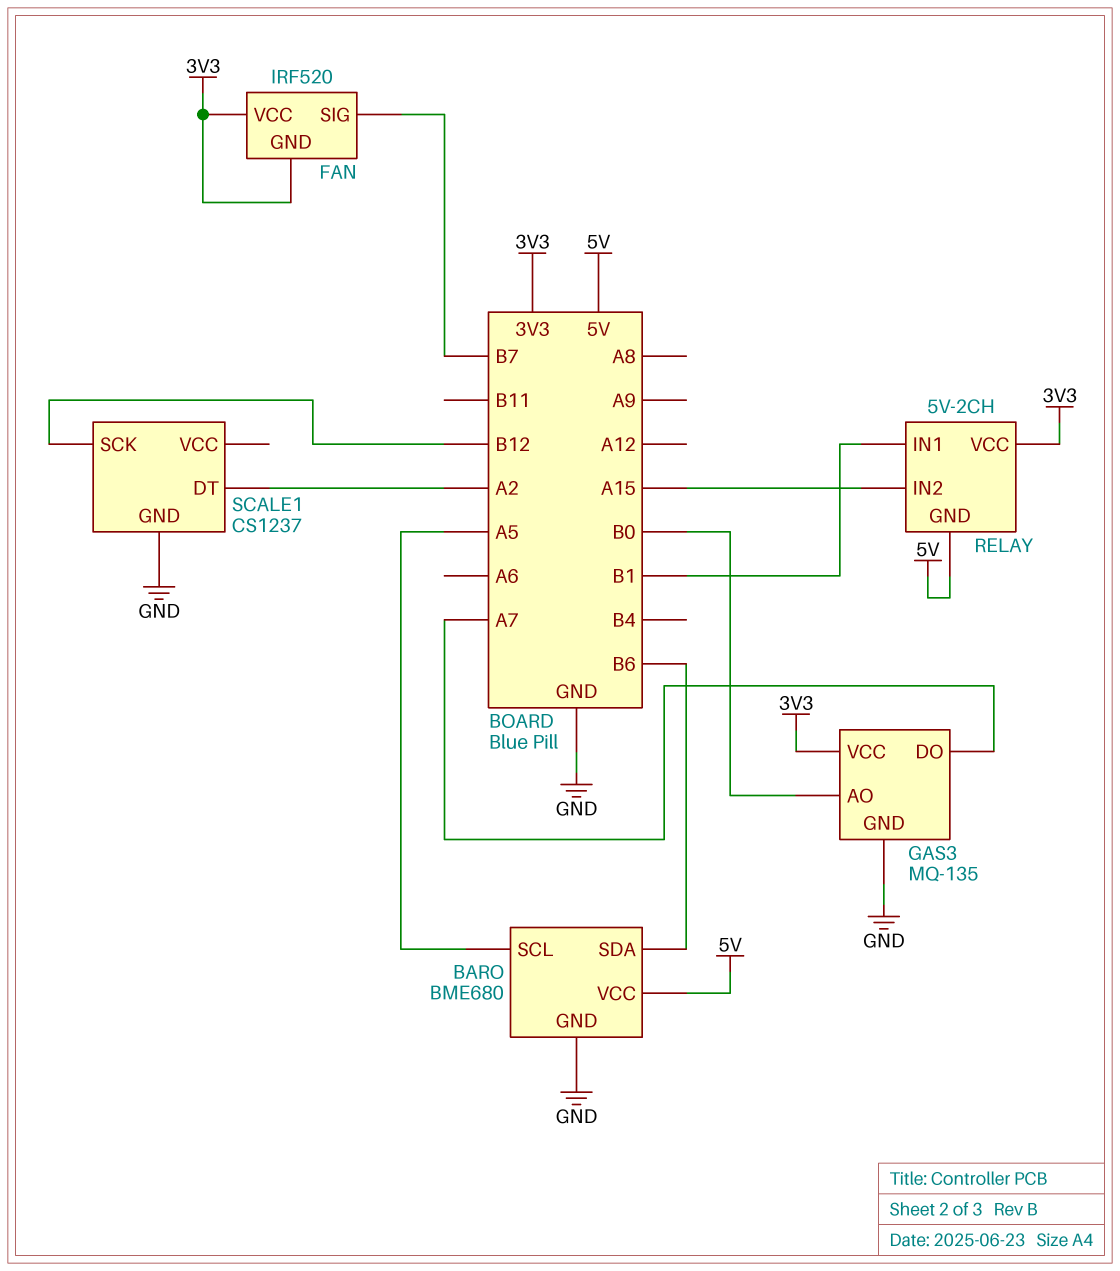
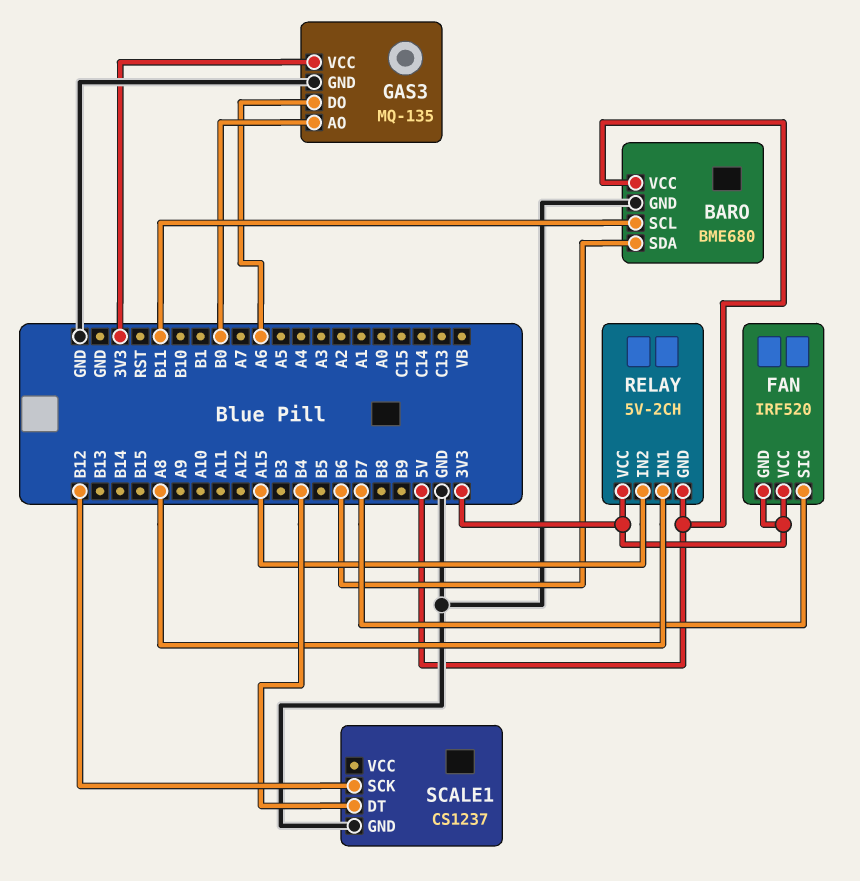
BARO pin SCL: A5 -> B11
GAS3 pin DO: A7 -> A6
RELAY pin IN1: B1 -> A8
SCALE1 pin DT: A2 -> B4

